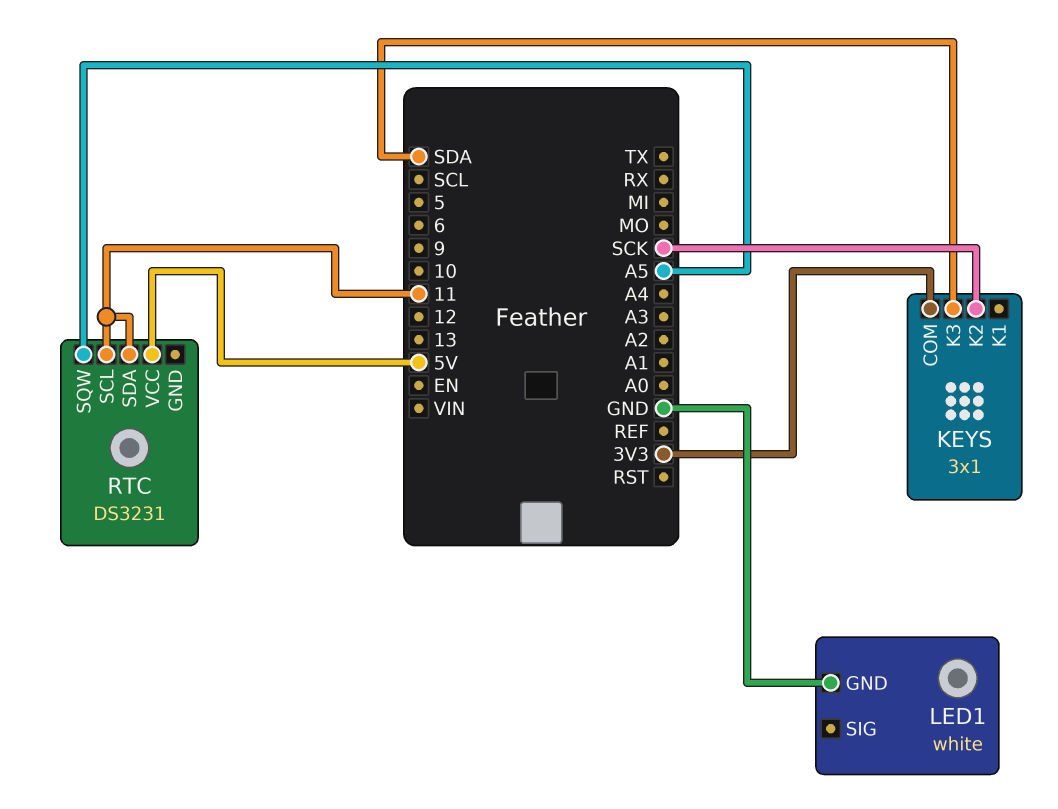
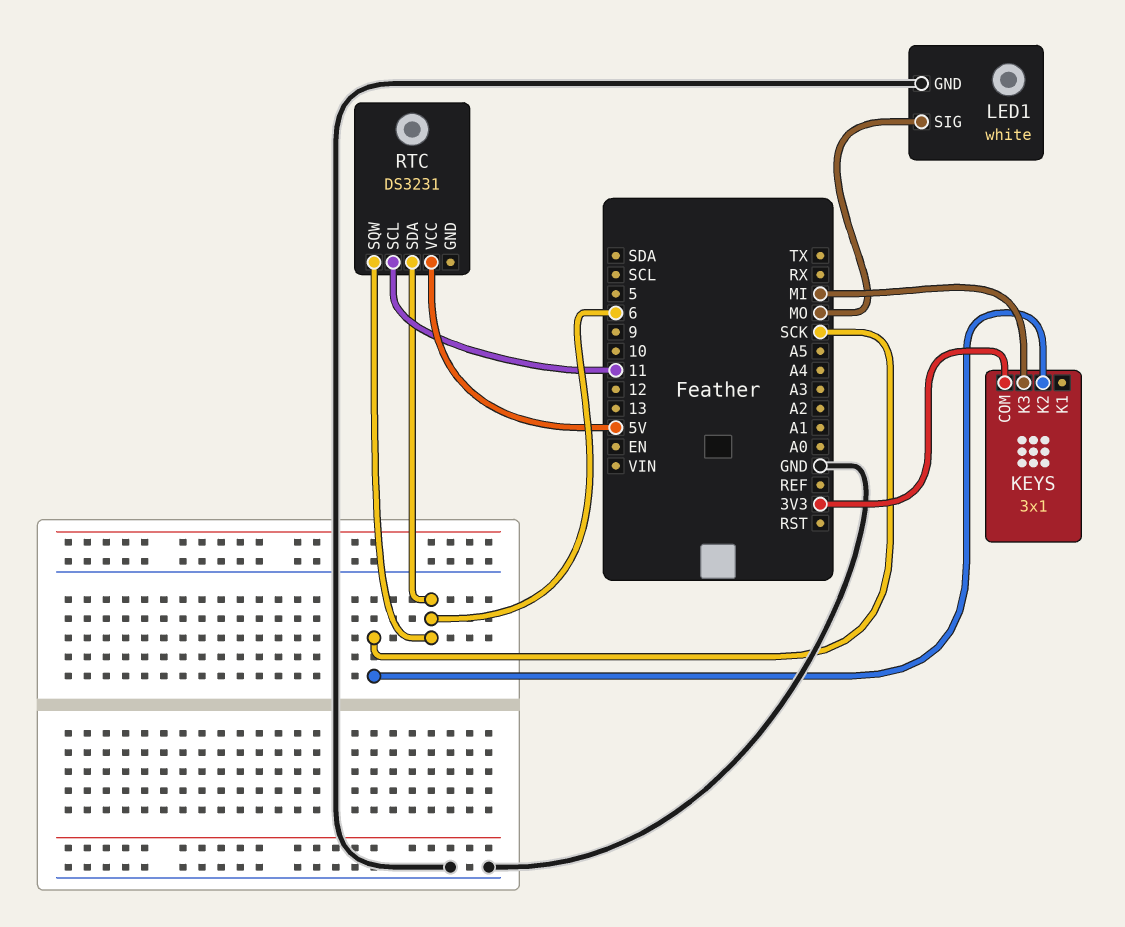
KEYS pin K3: SDA -> MI
LED1 pin SIG: none -> MO
RTC pin SDA: 11 -> 6
RTC pin SQW: A5 -> 6

